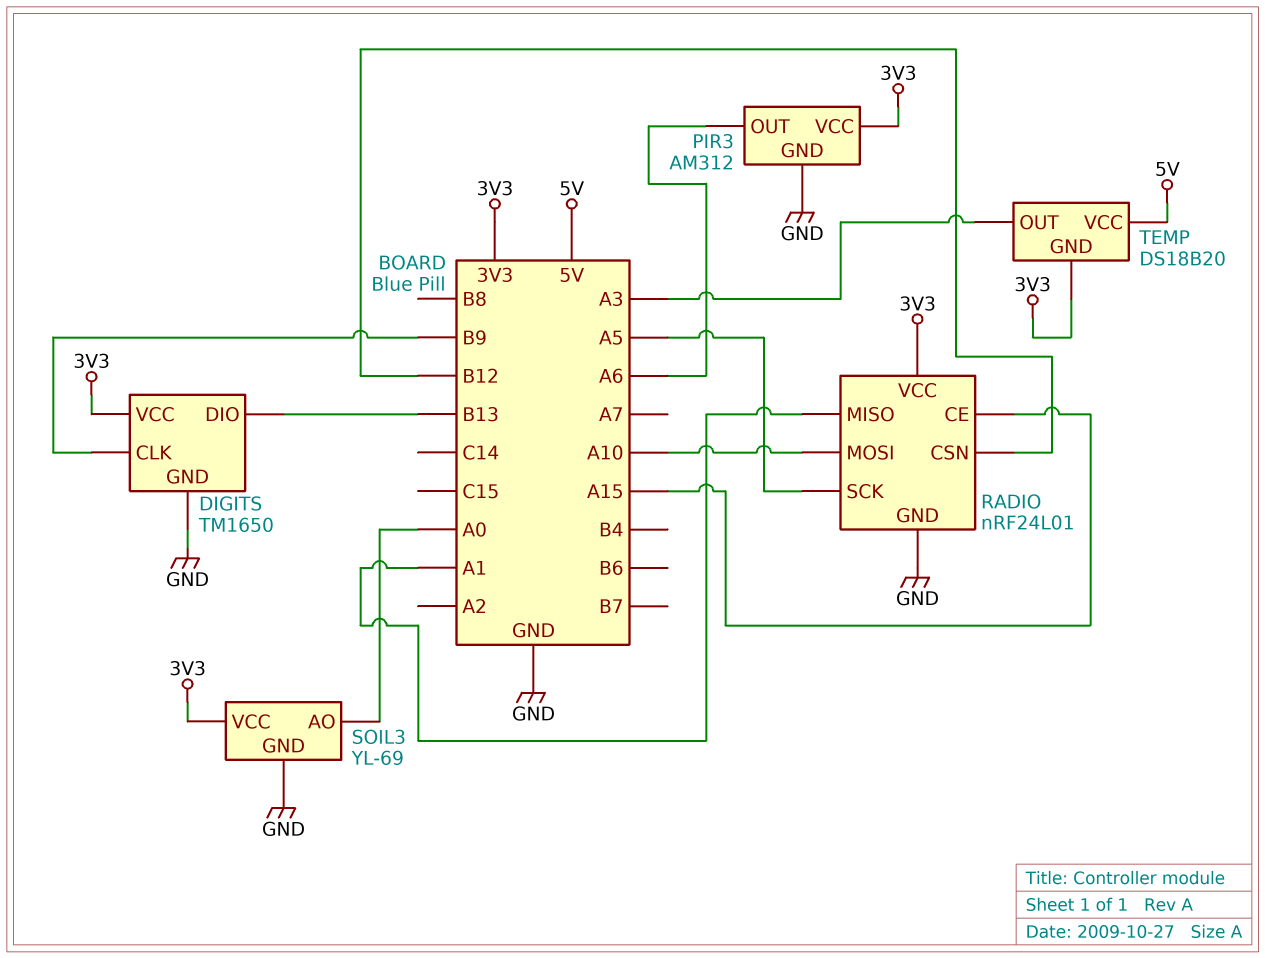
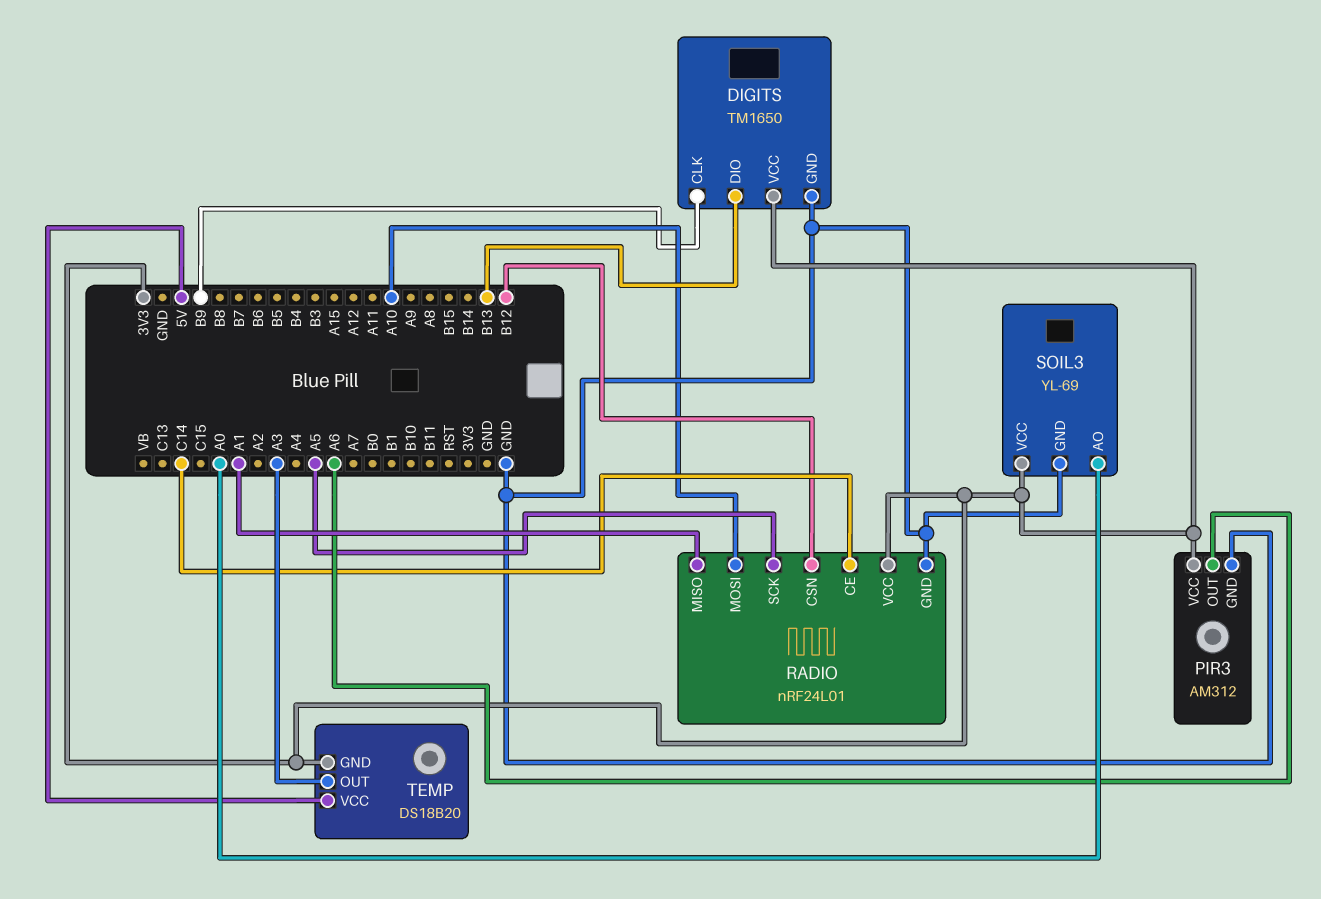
RADIO pin CE: A15 -> C14

